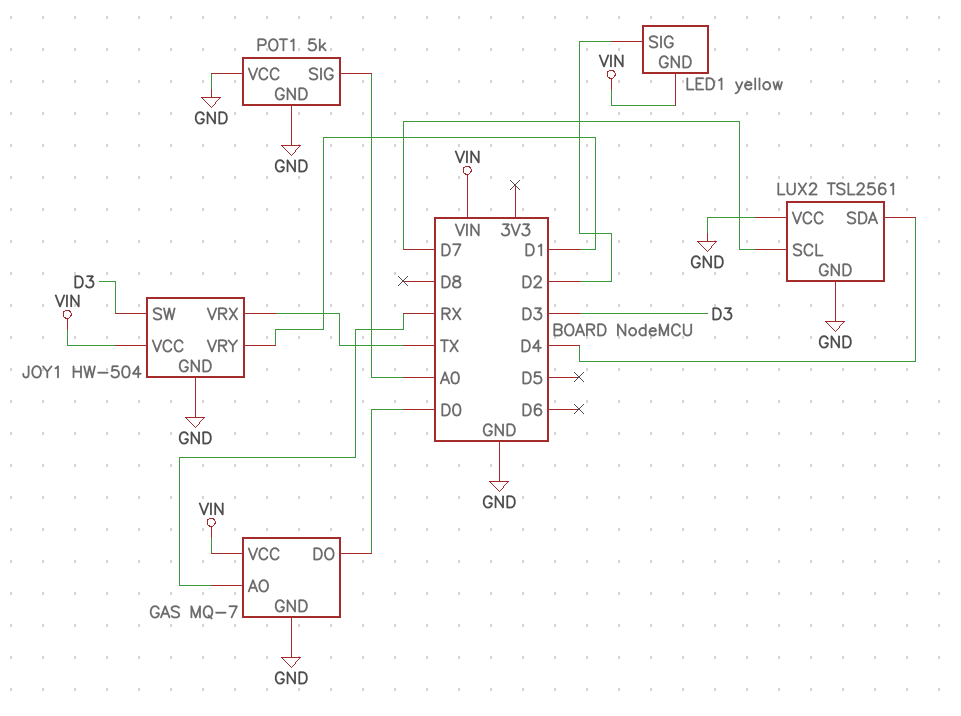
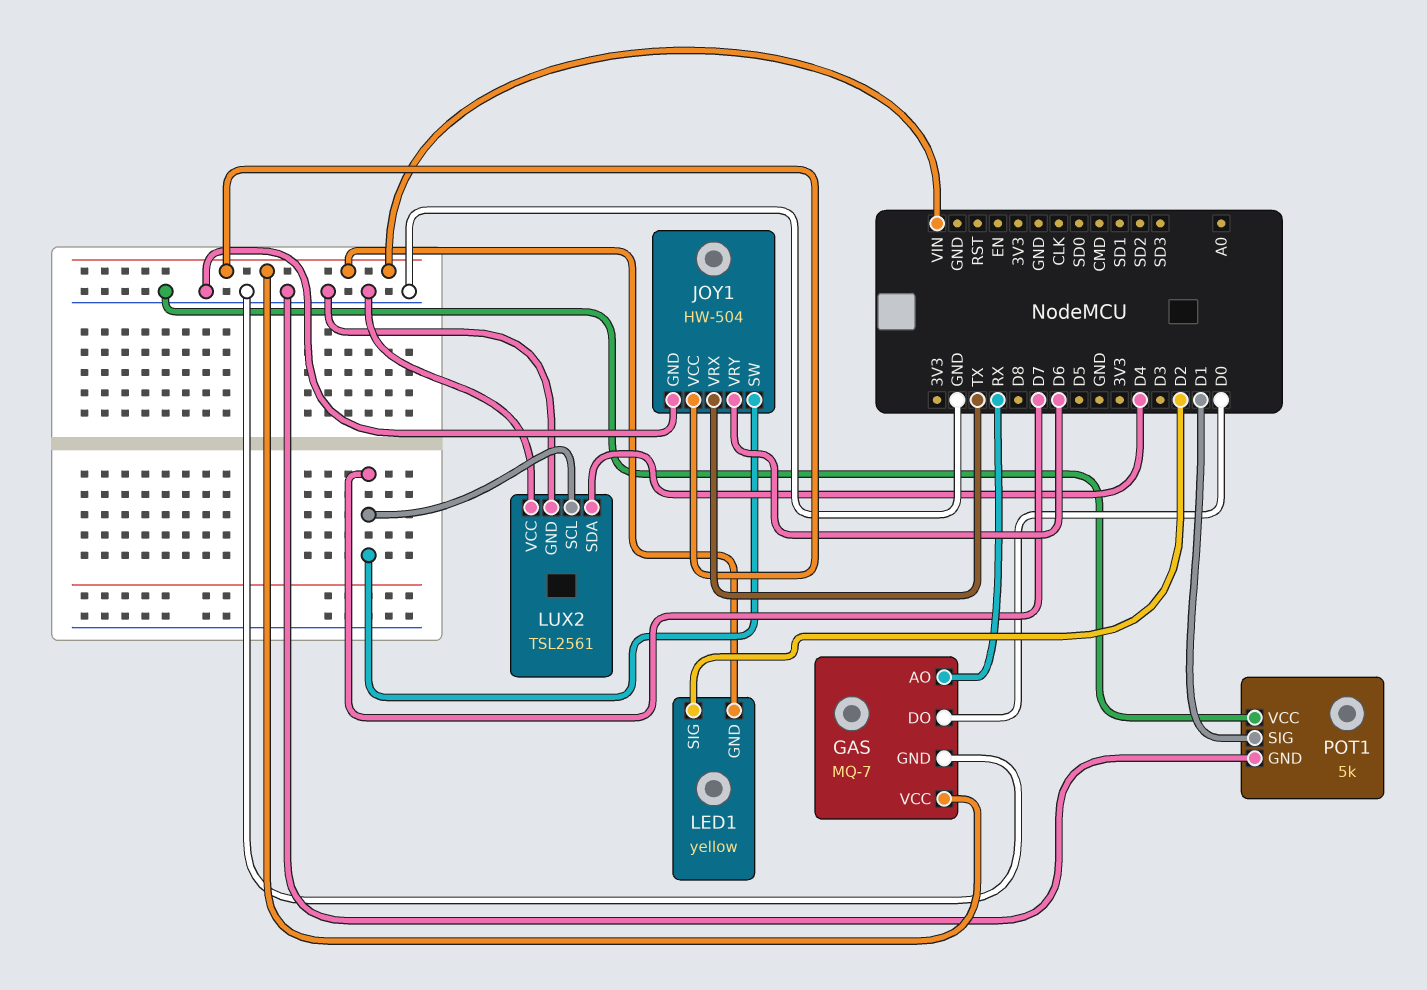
JOY1 pin SW: D3 -> D7
JOY1 pin VRY: D1 -> D6
POT1 pin SIG: A0 -> D1

